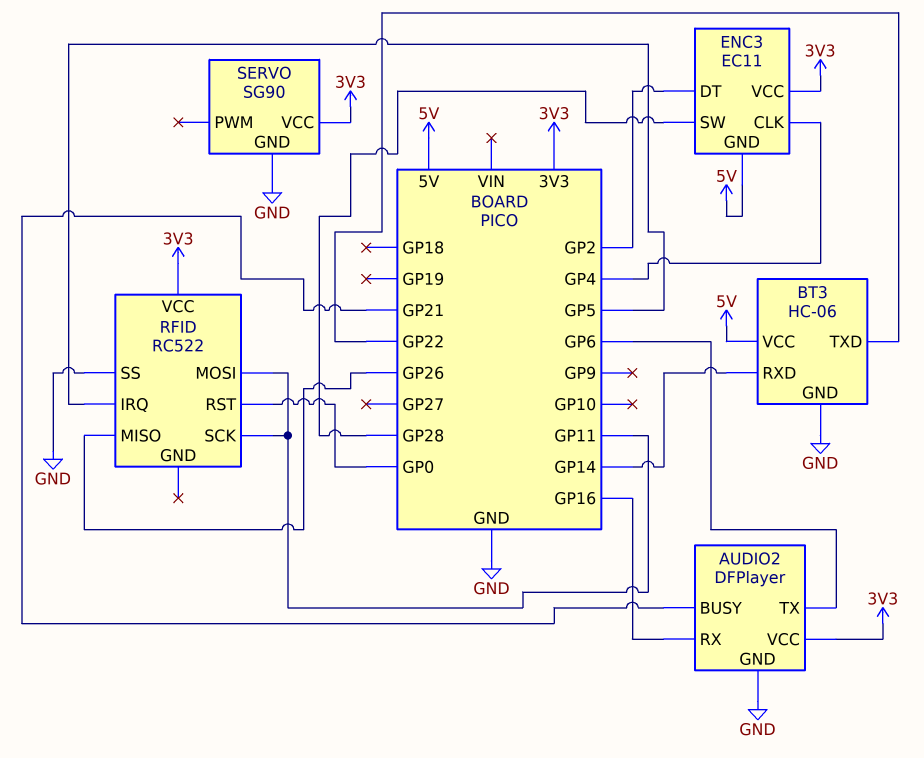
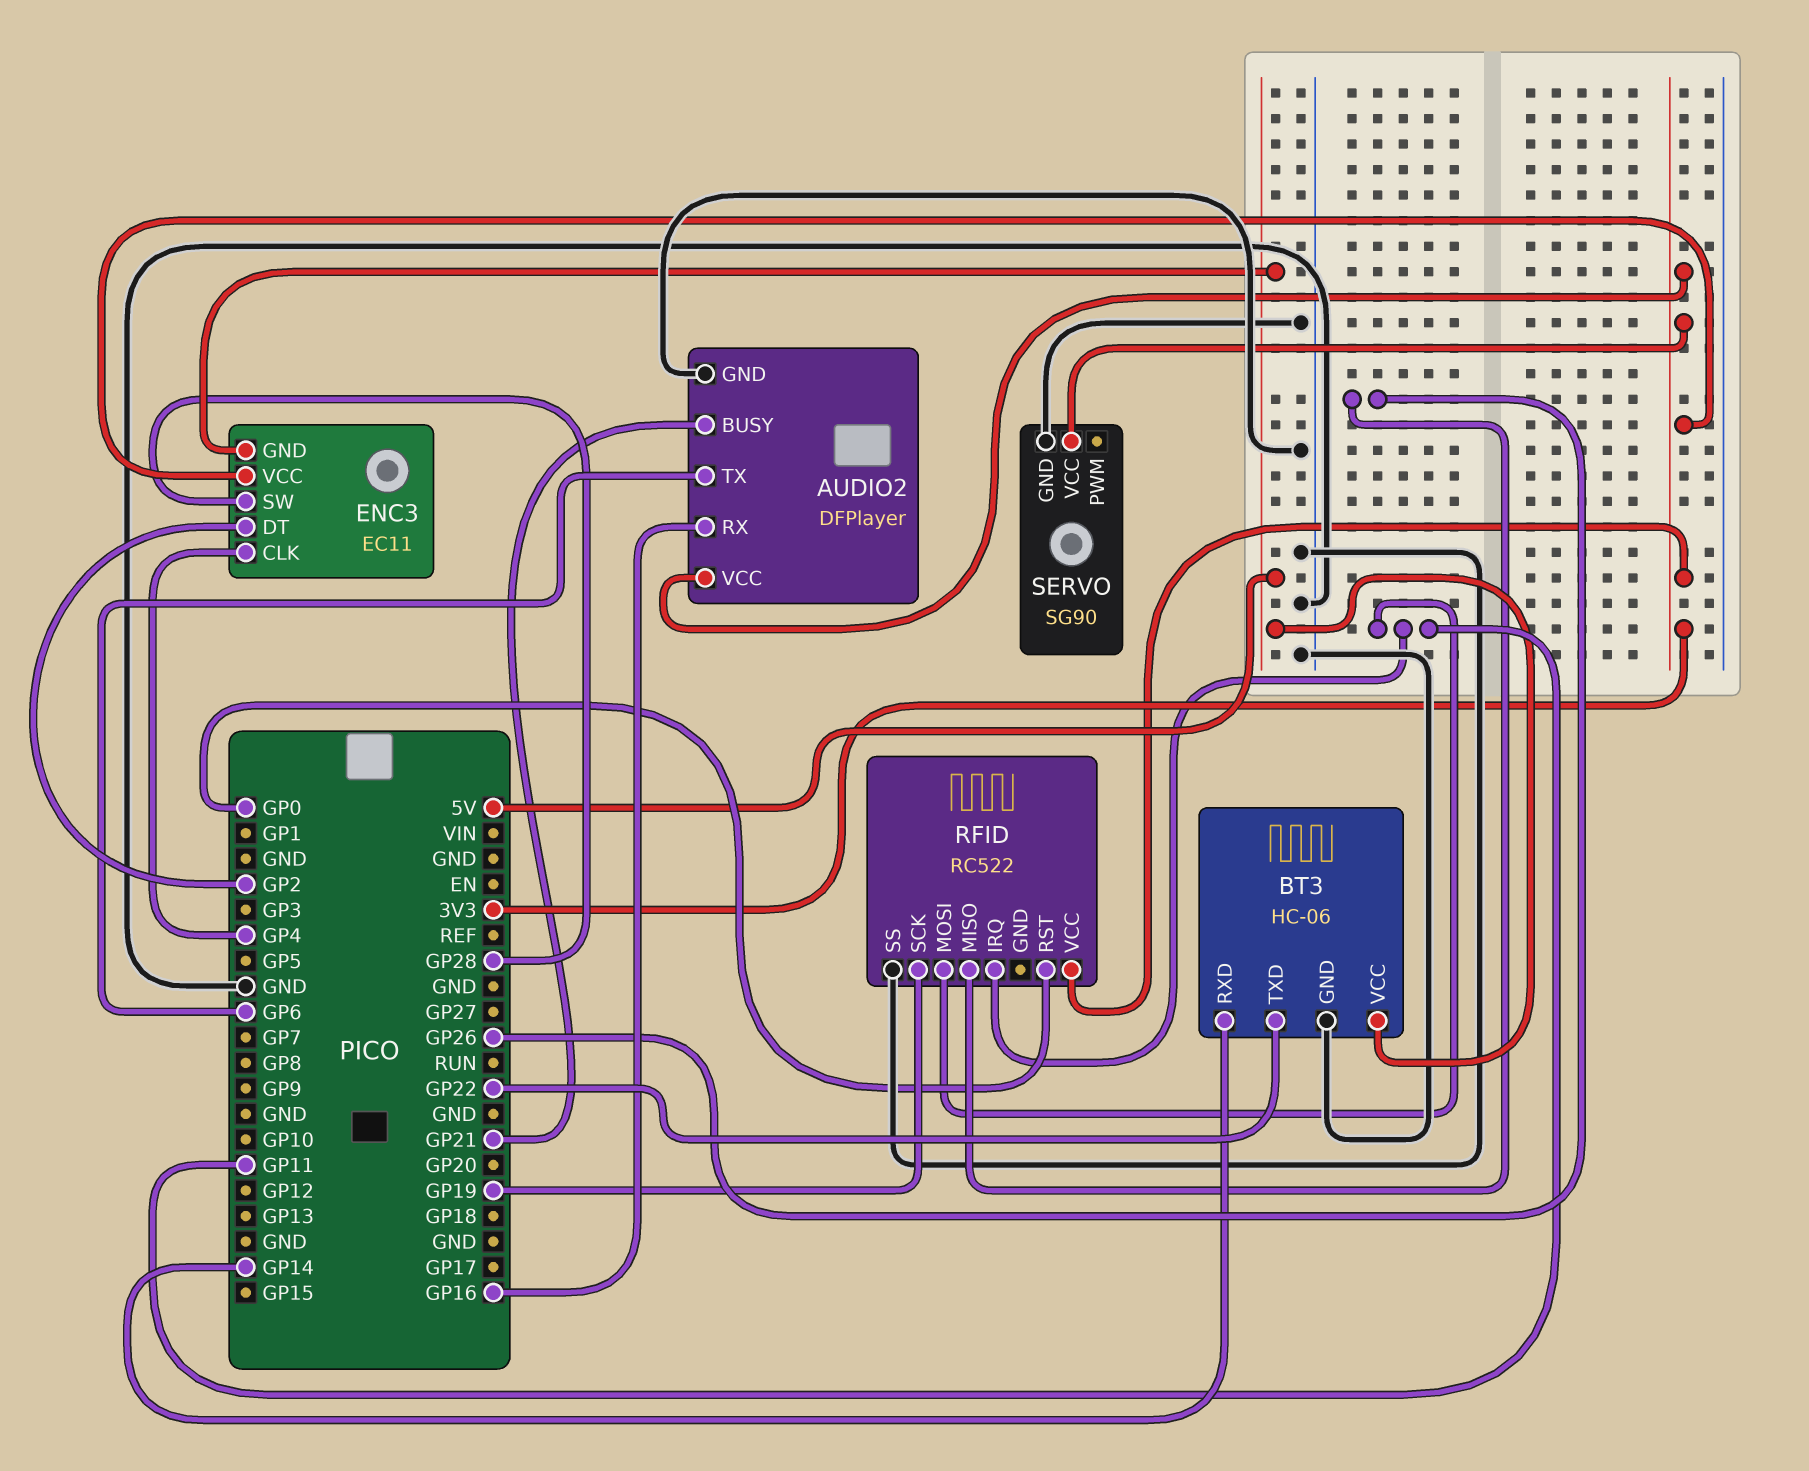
RFID pin IRQ: GP5 -> GP11
RFID pin SCK: GP11 -> GP19

